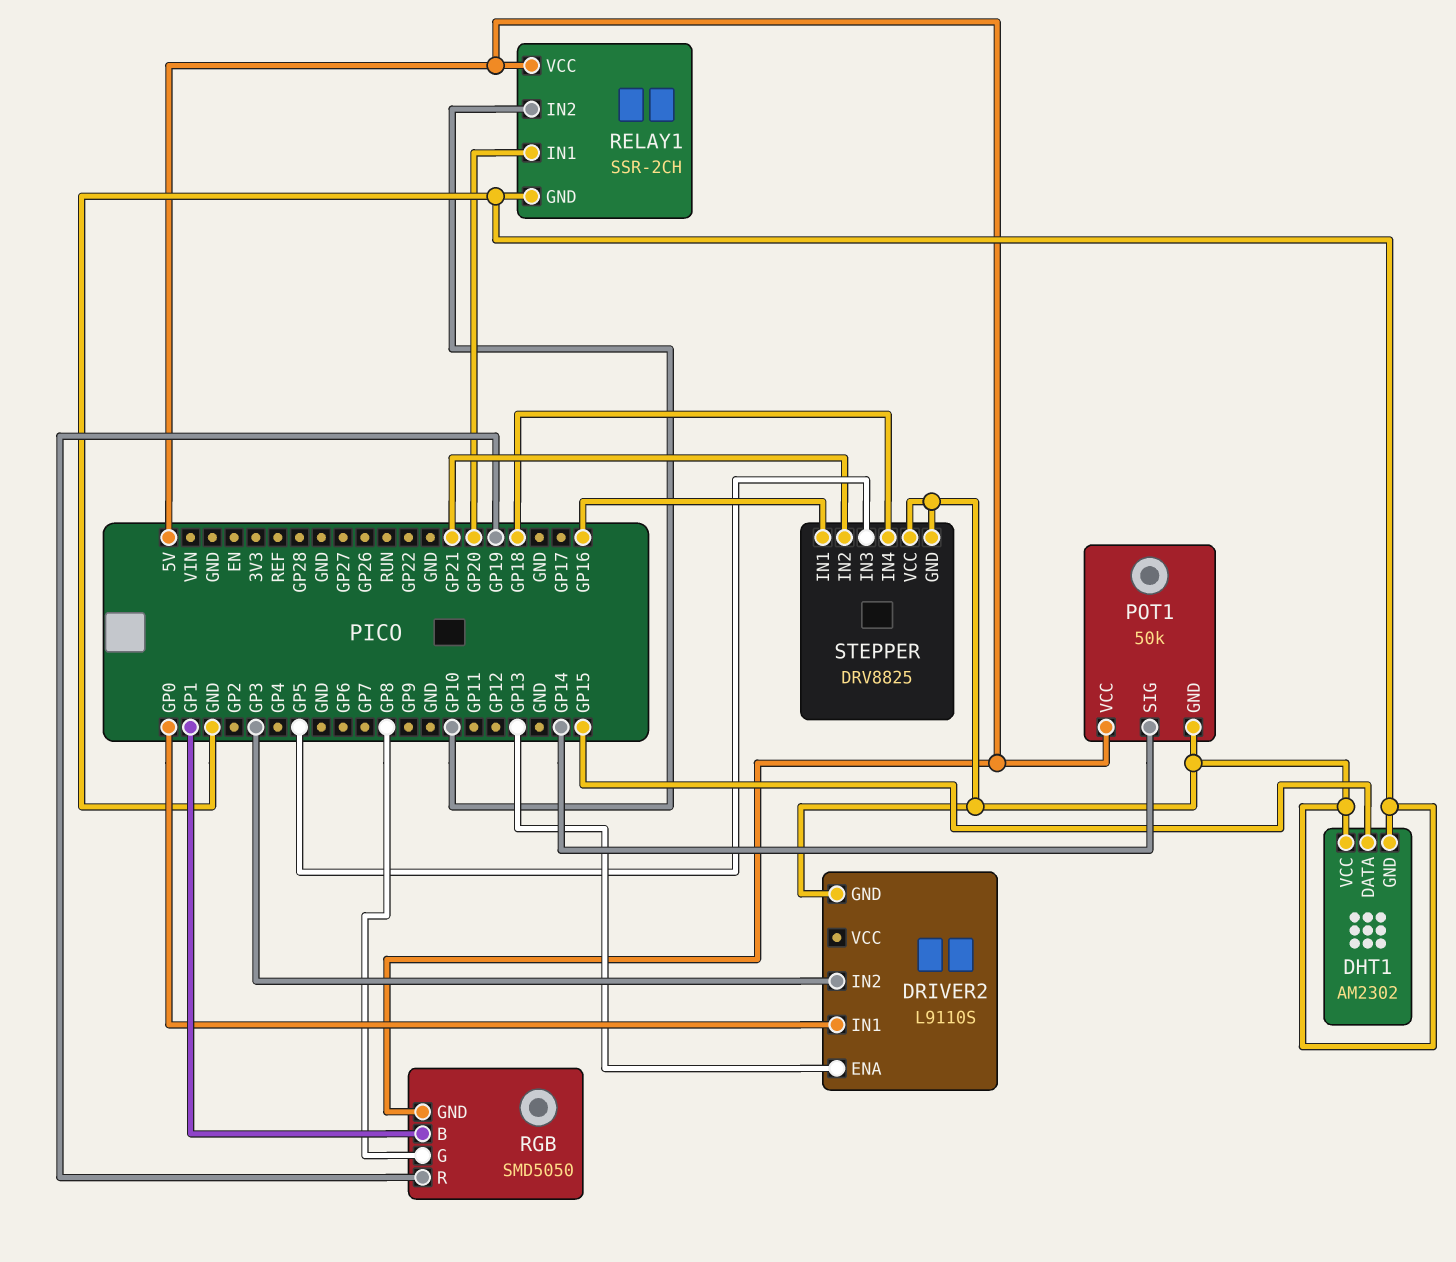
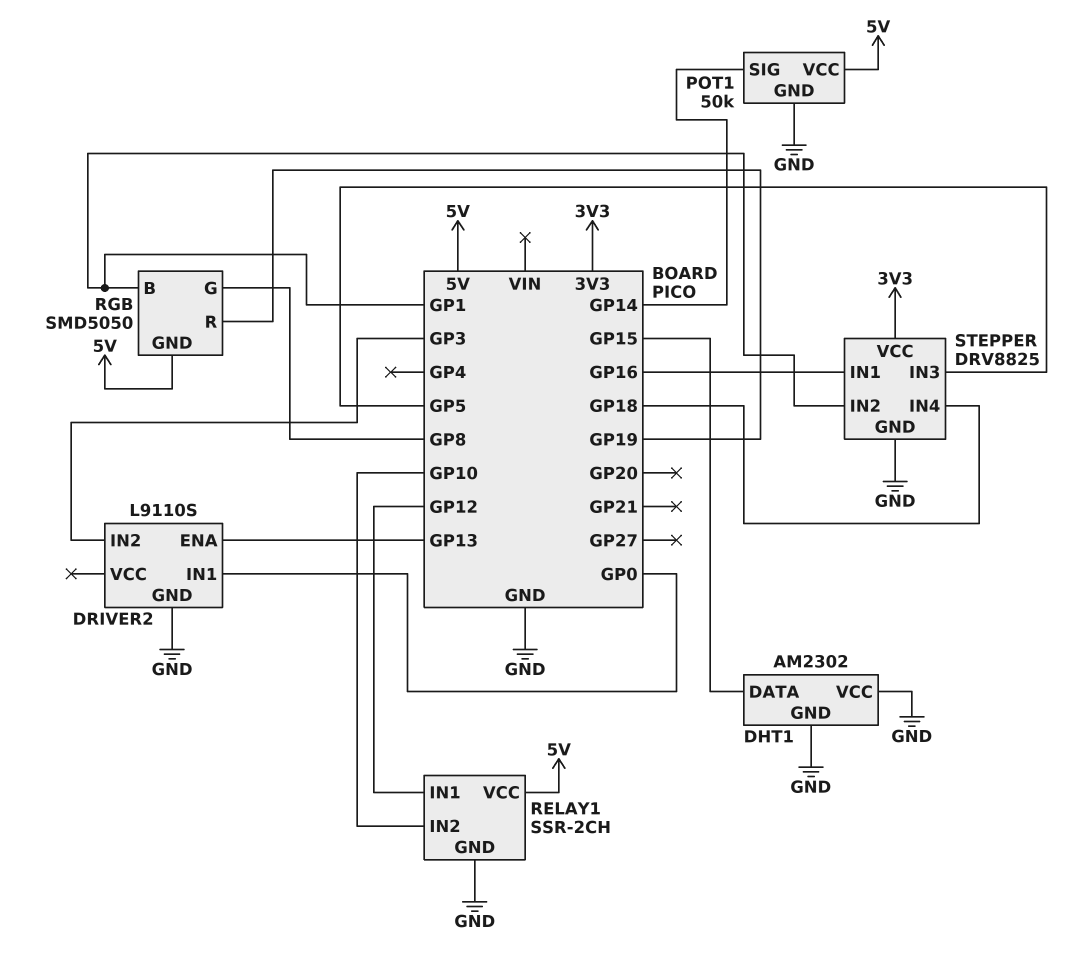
RELAY1 pin IN1: GP20 -> GP12
STEPPER pin IN2: GP21 -> GP1
STEPPER pin VCC: GND -> 3V3

